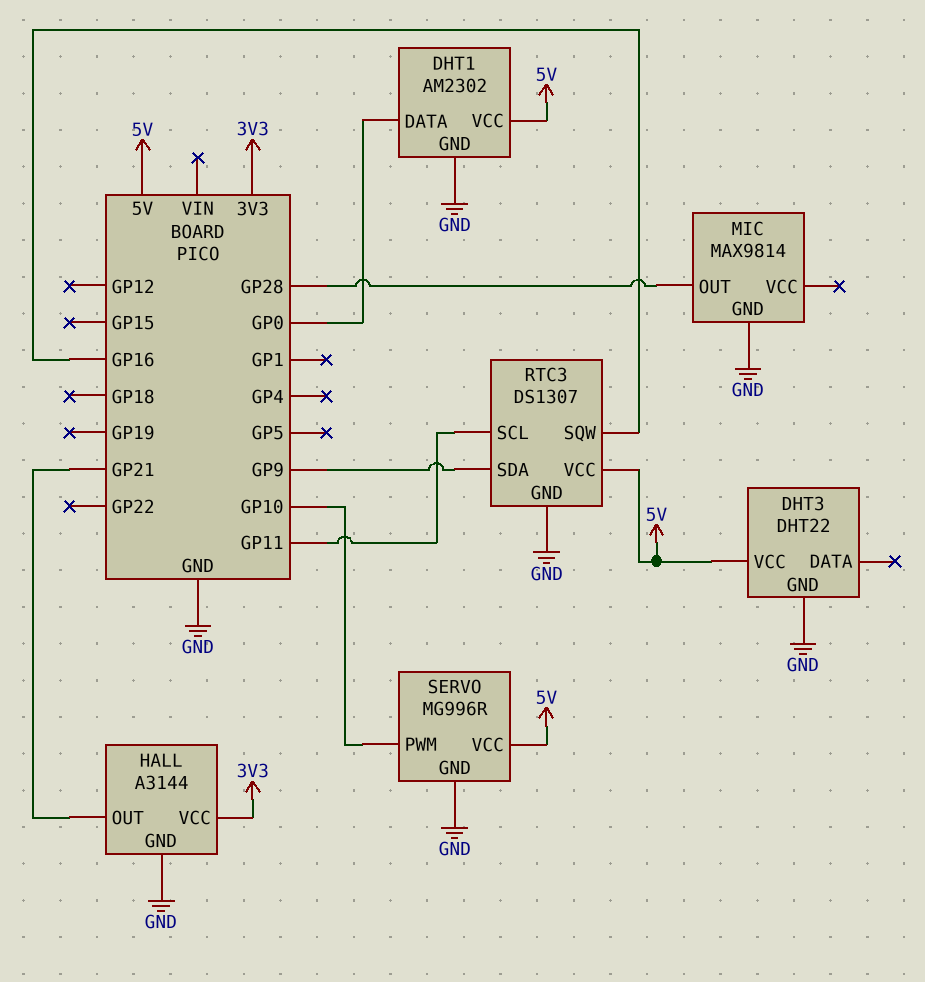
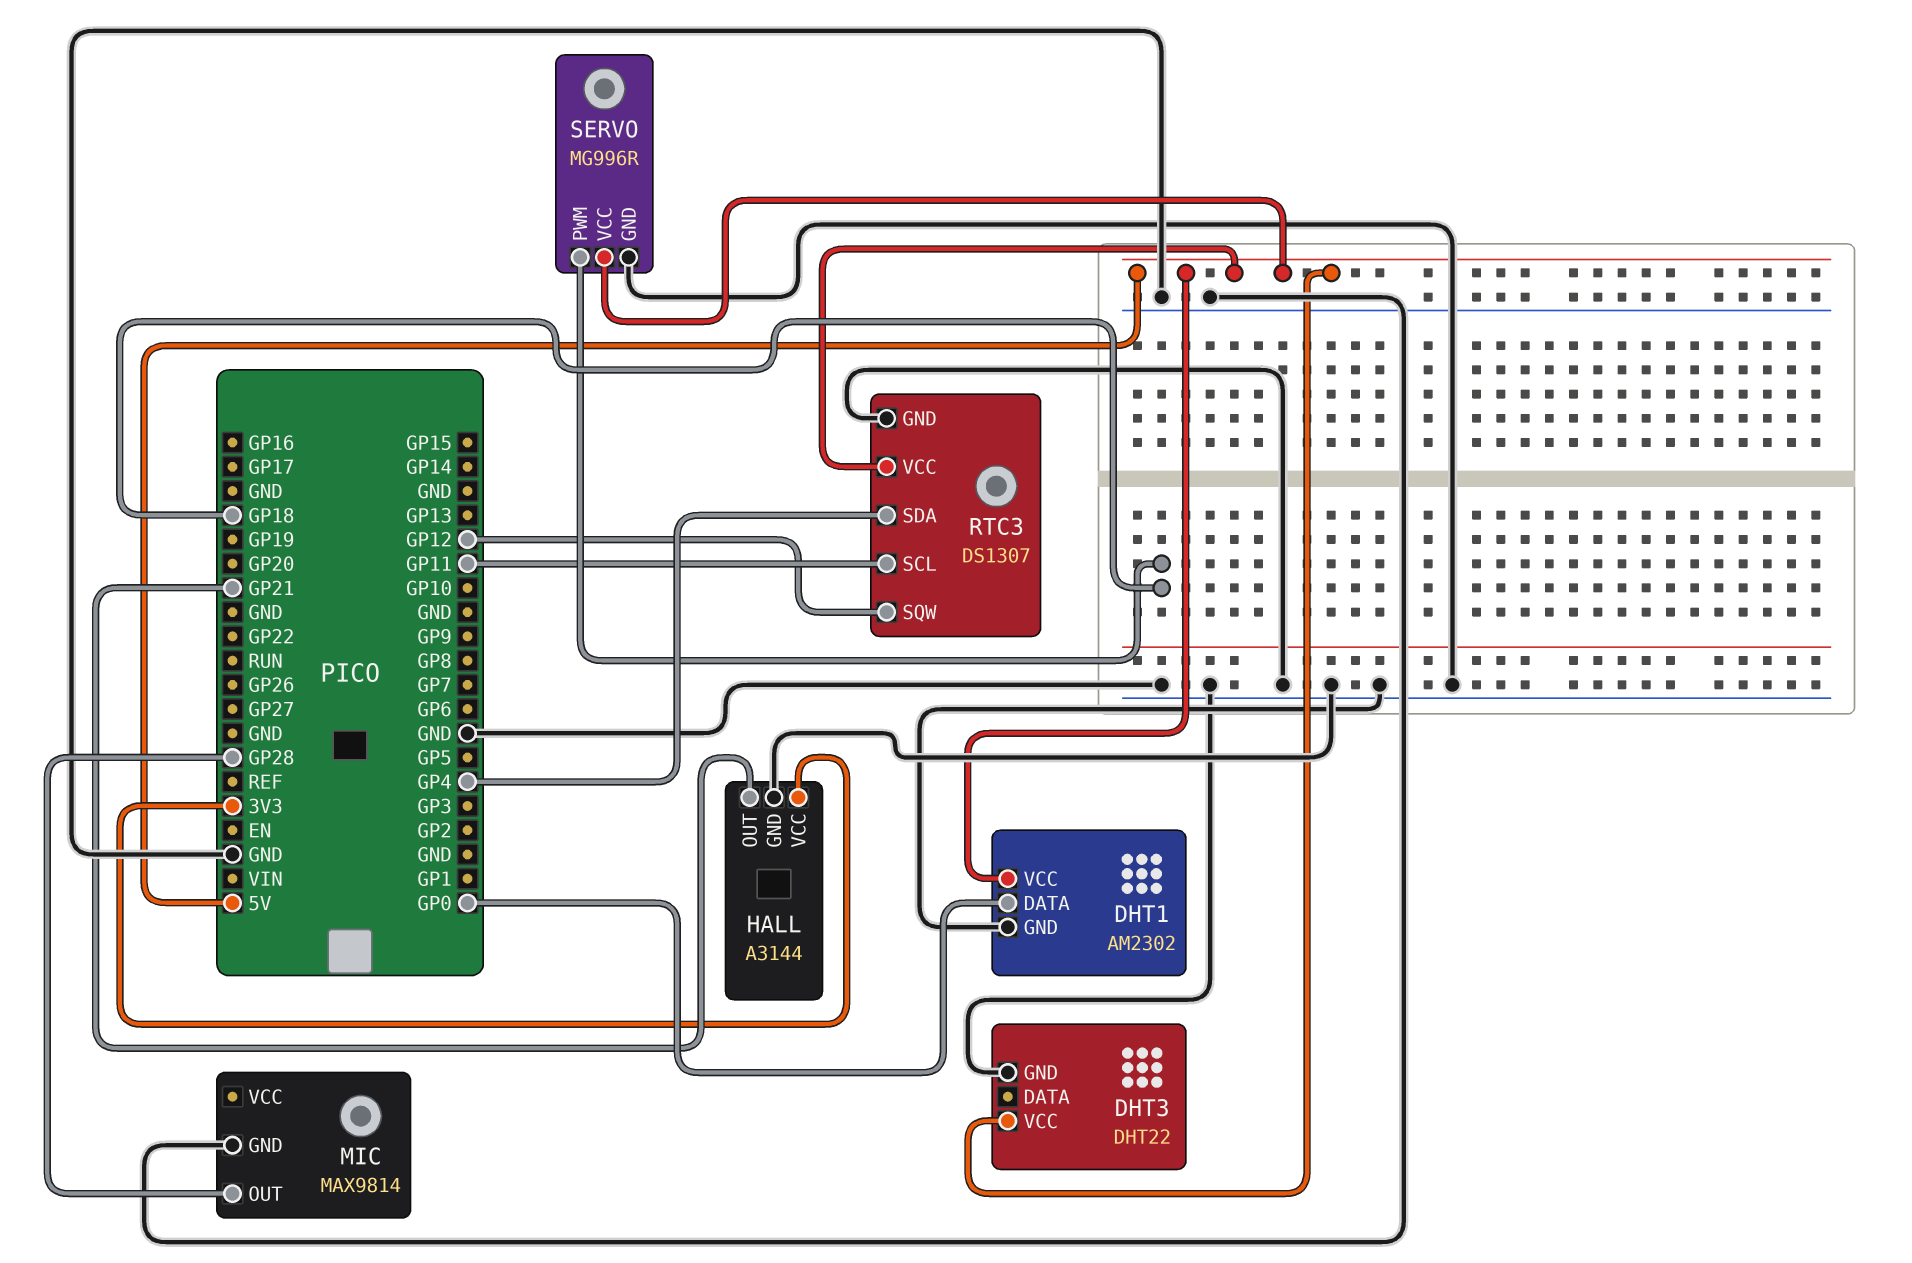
RTC3 pin SDA: GP9 -> GP4
RTC3 pin SQW: GP16 -> GP12
SERVO pin PWM: GP10 -> GP18

